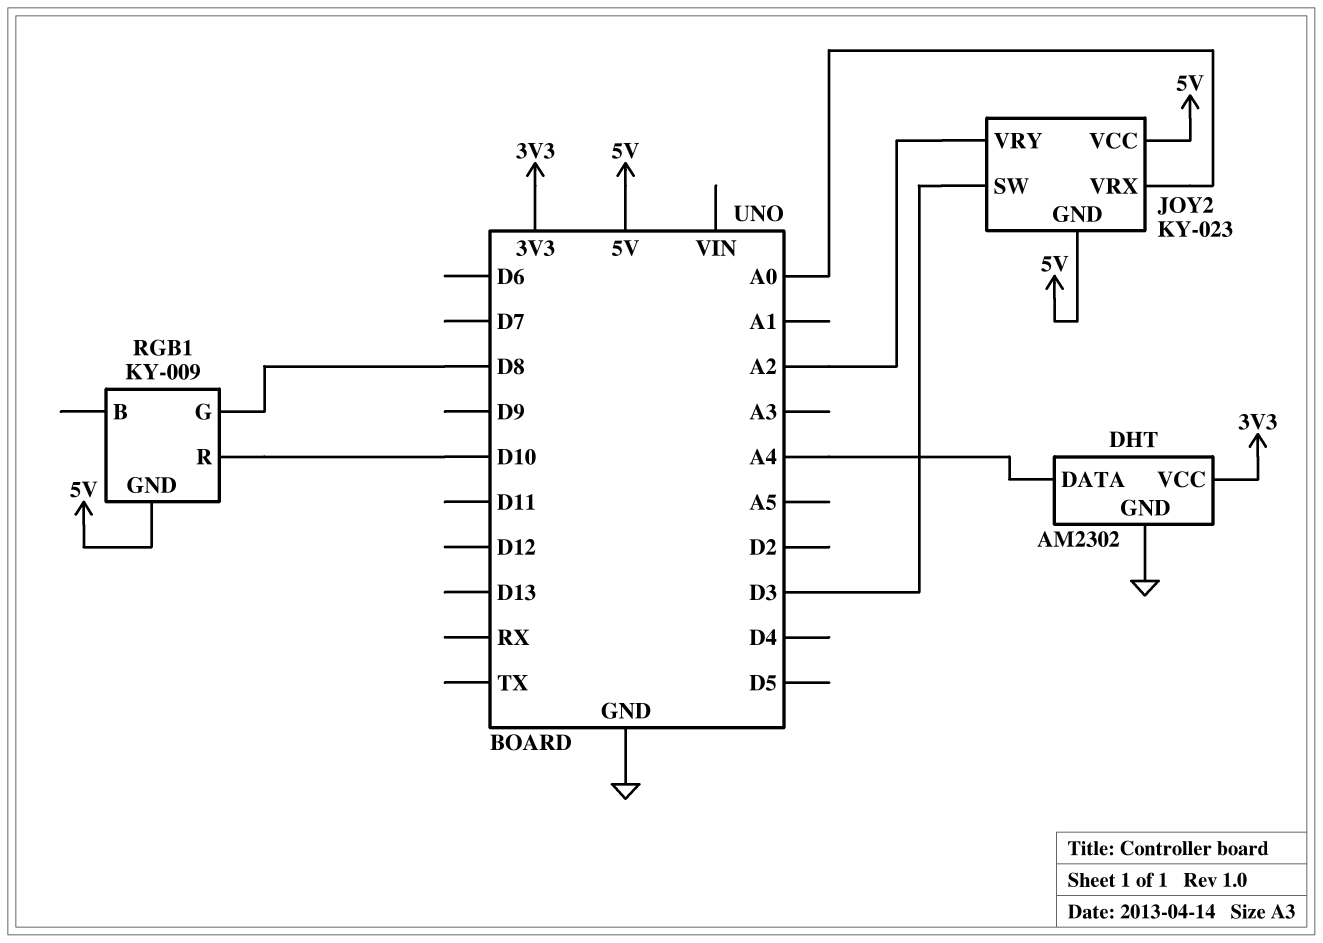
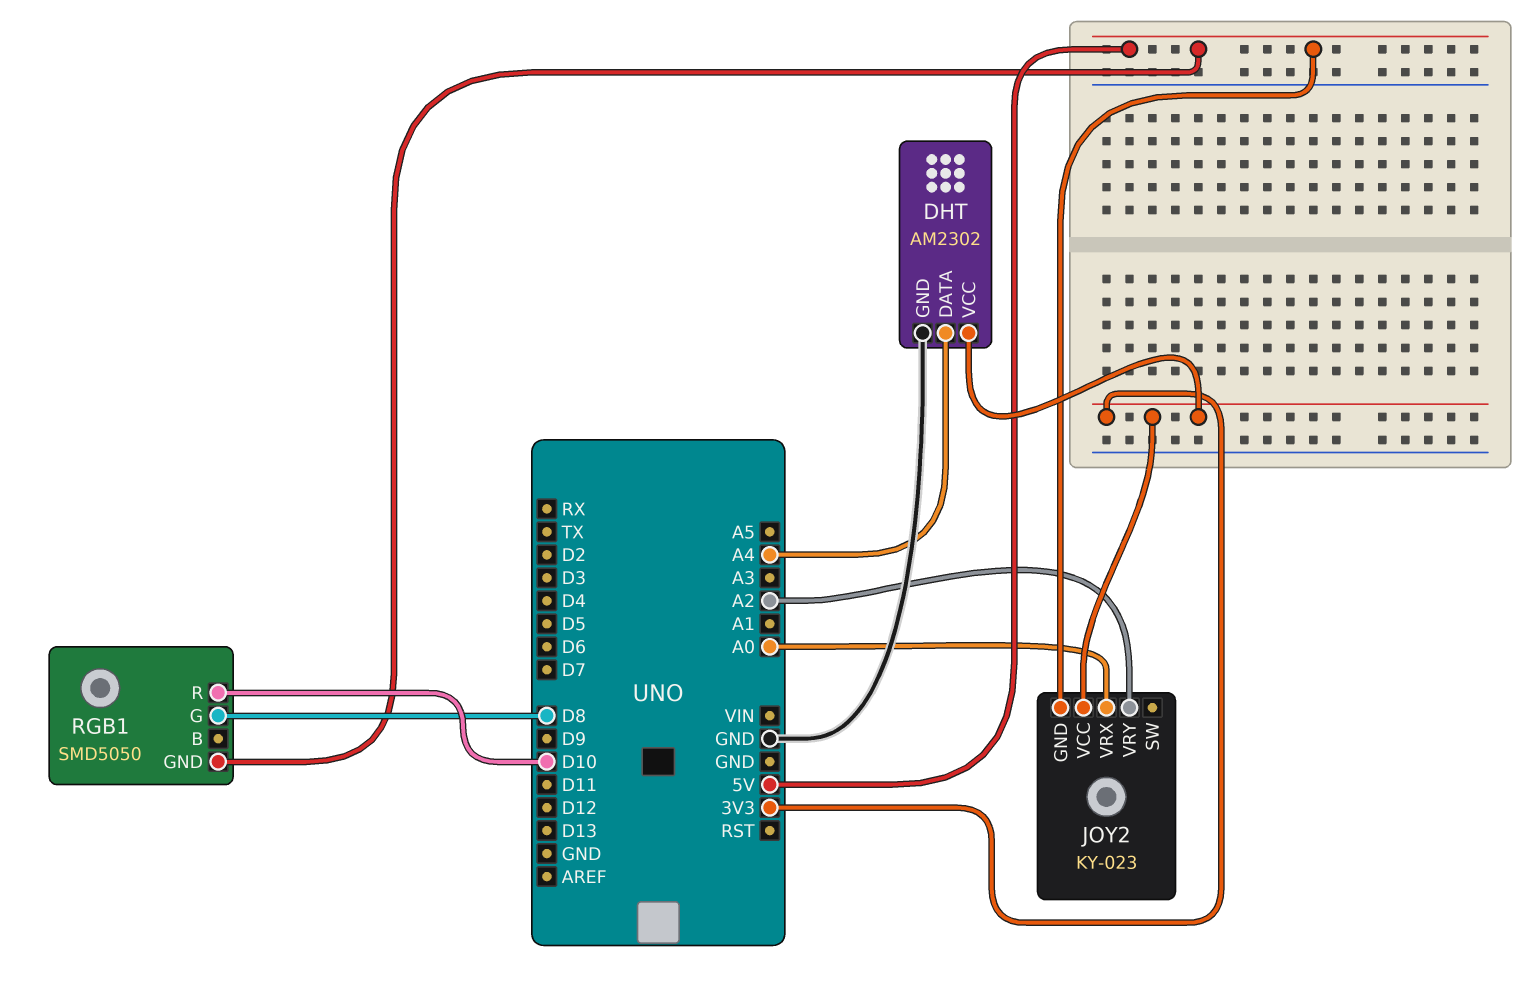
JOY2 pin SW: D3 -> none
JOY2 pin VCC: 5V -> 3V3
RGB1: KY-009 -> SMD5050

